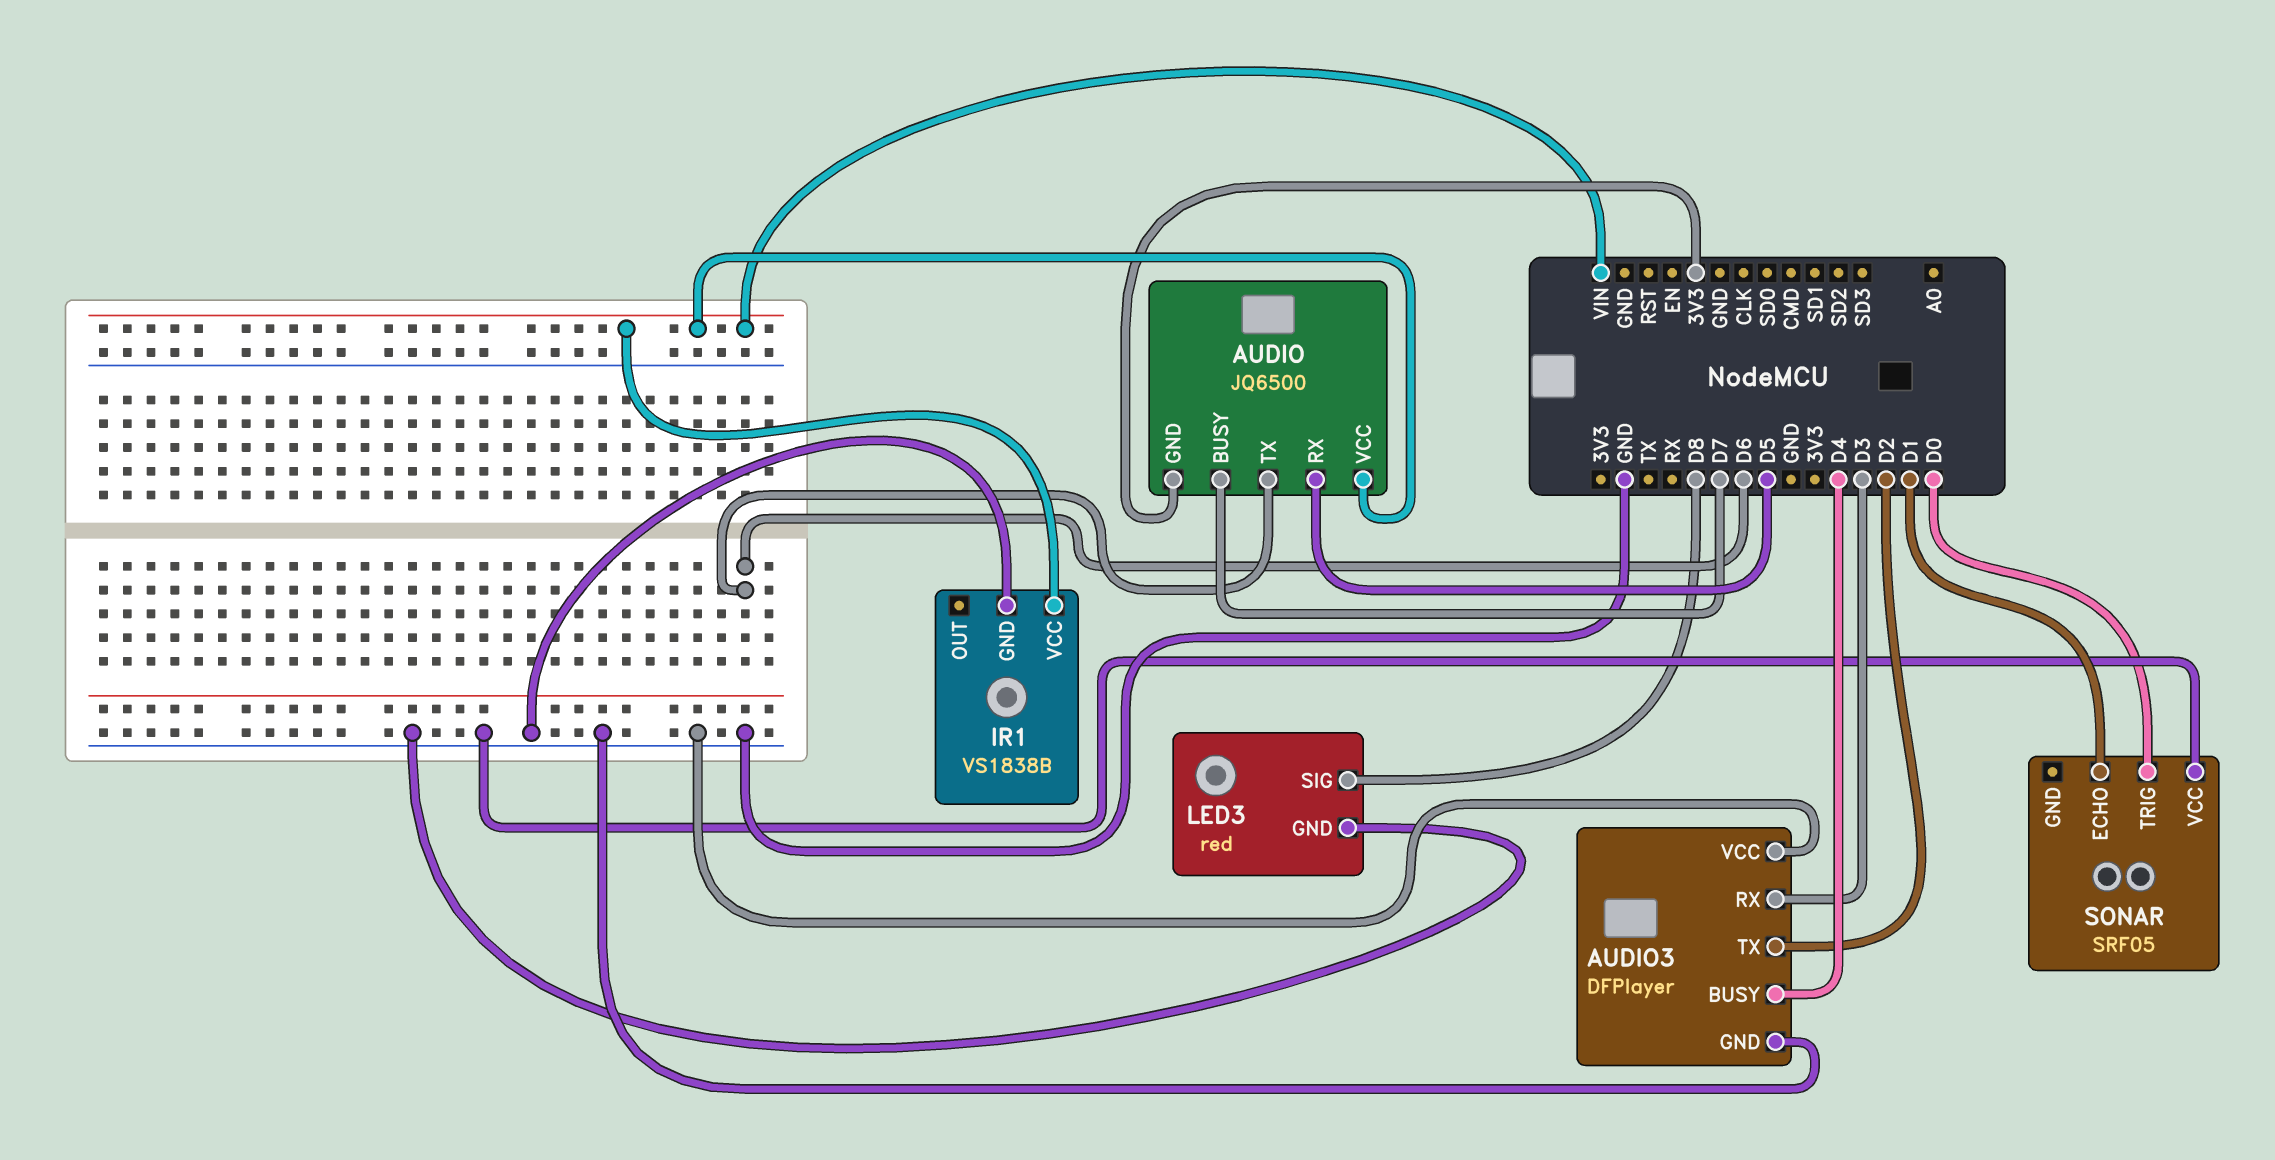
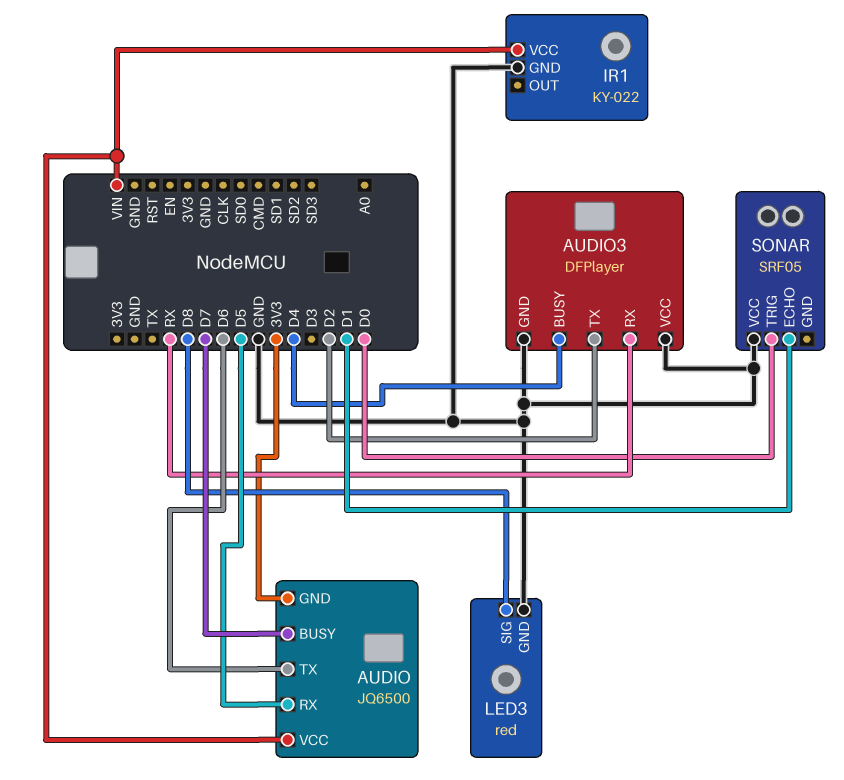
AUDIO3 pin RX: D3 -> RX
IR1: VS1838B -> KY-022

